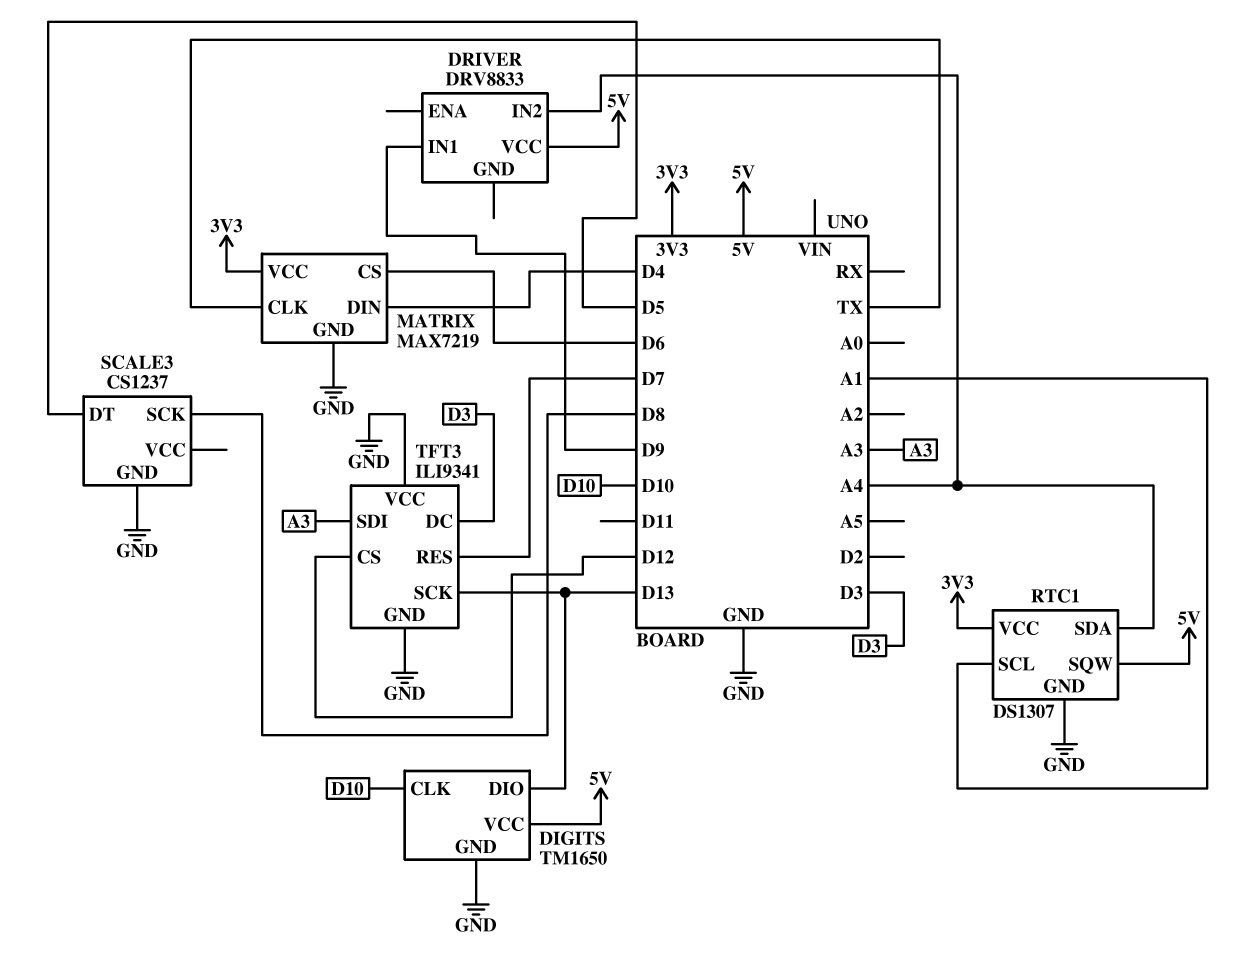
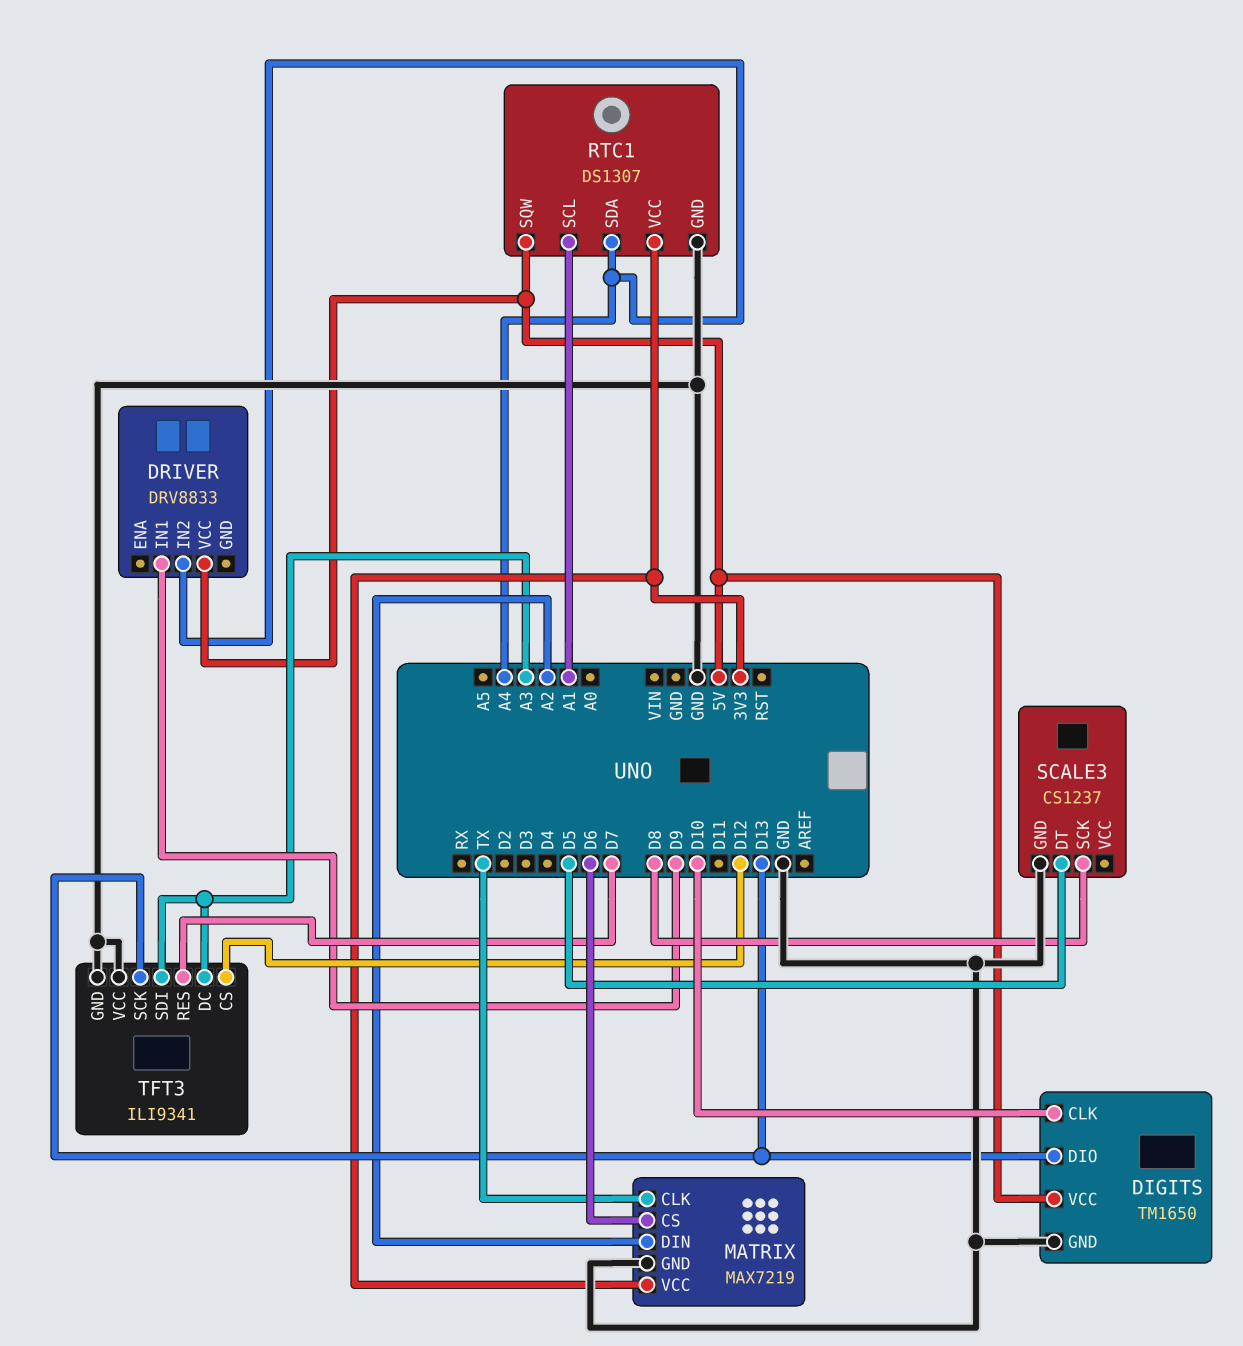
MATRIX pin DIN: D4 -> A2
TFT3 pin DC: D3 -> A3

